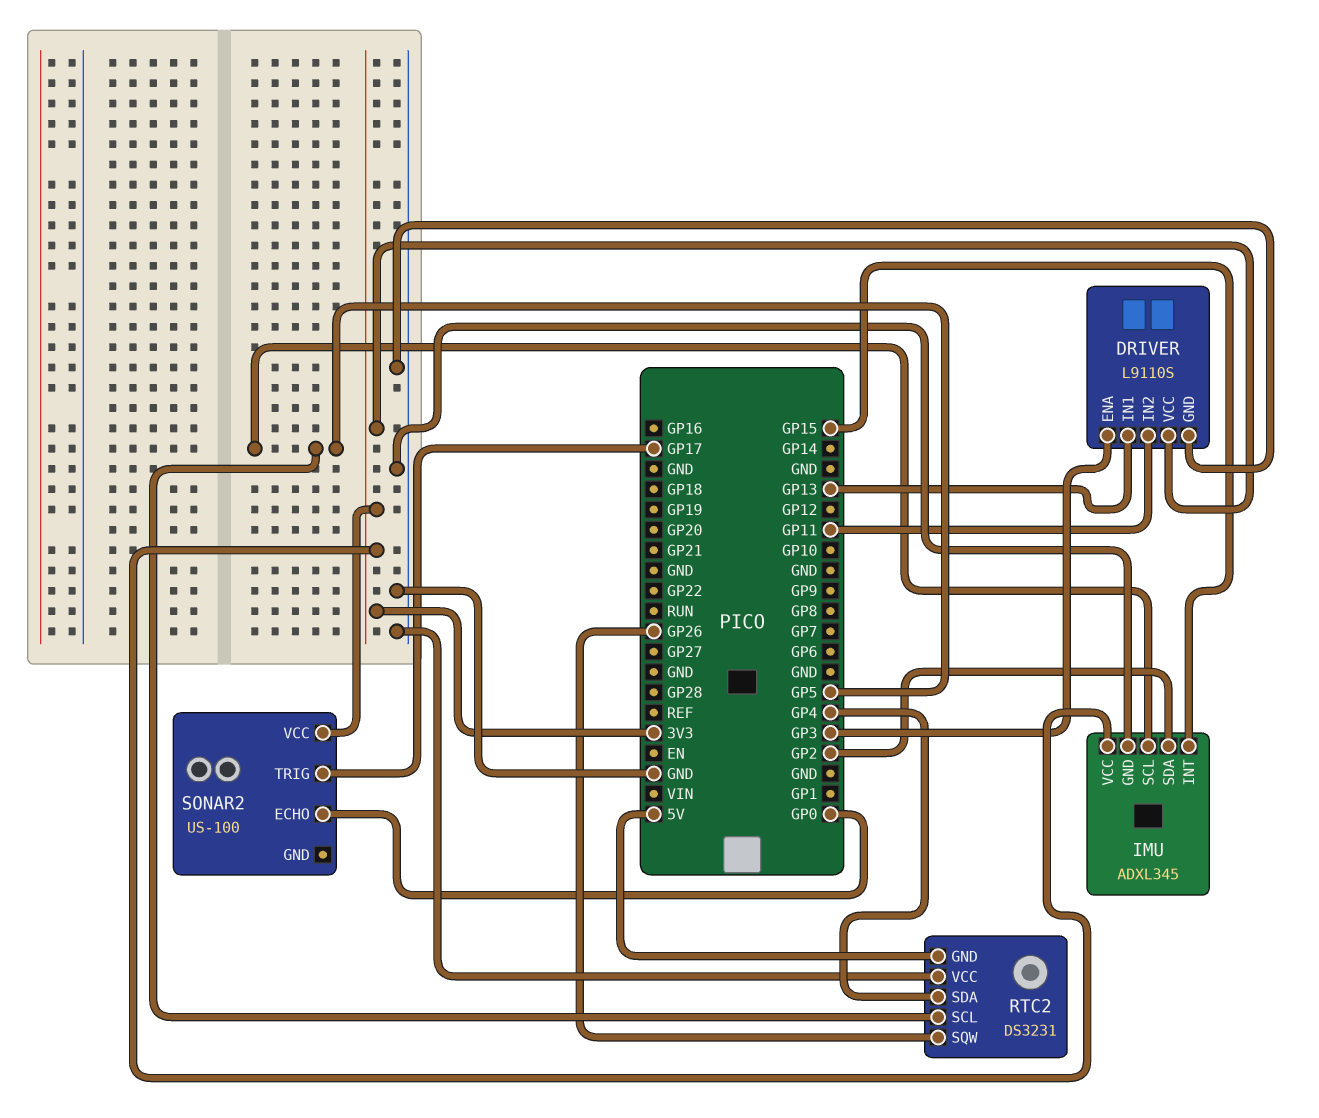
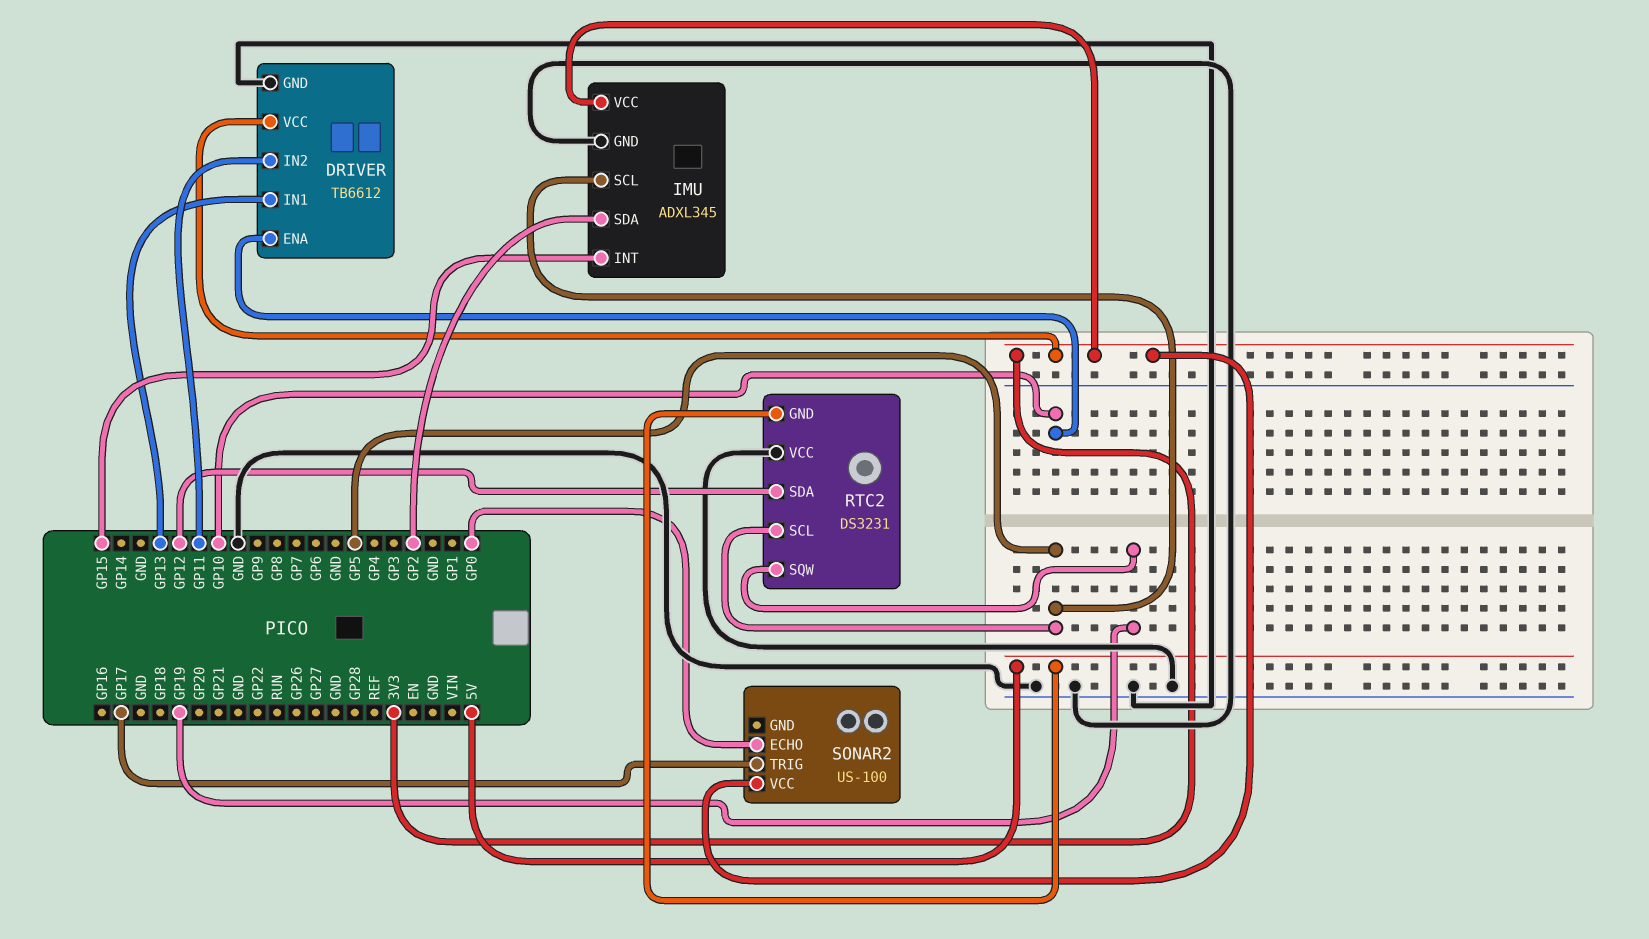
DRIVER: L9110S -> TB6612
DRIVER pin ENA: GP3 -> GP10
RTC2 pin SDA: GP4 -> GP12
RTC2 pin SQW: GP26 -> GP19

